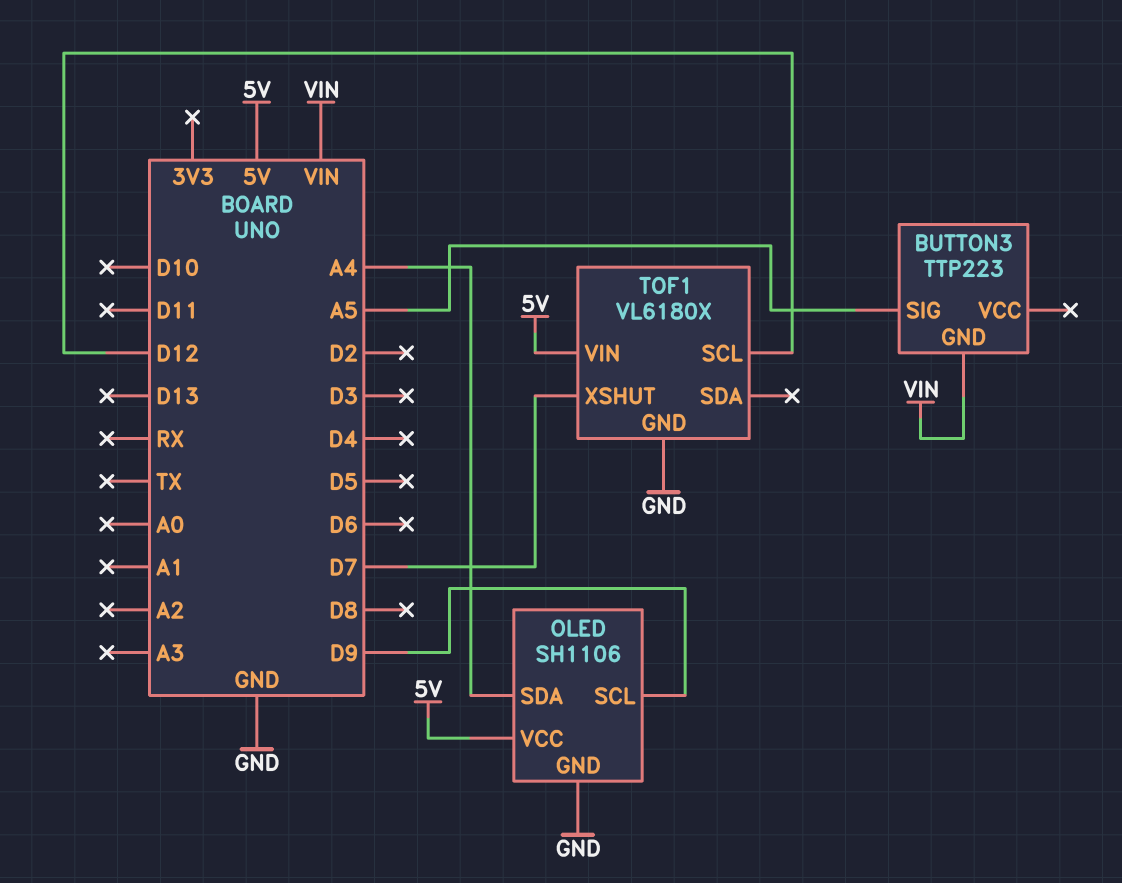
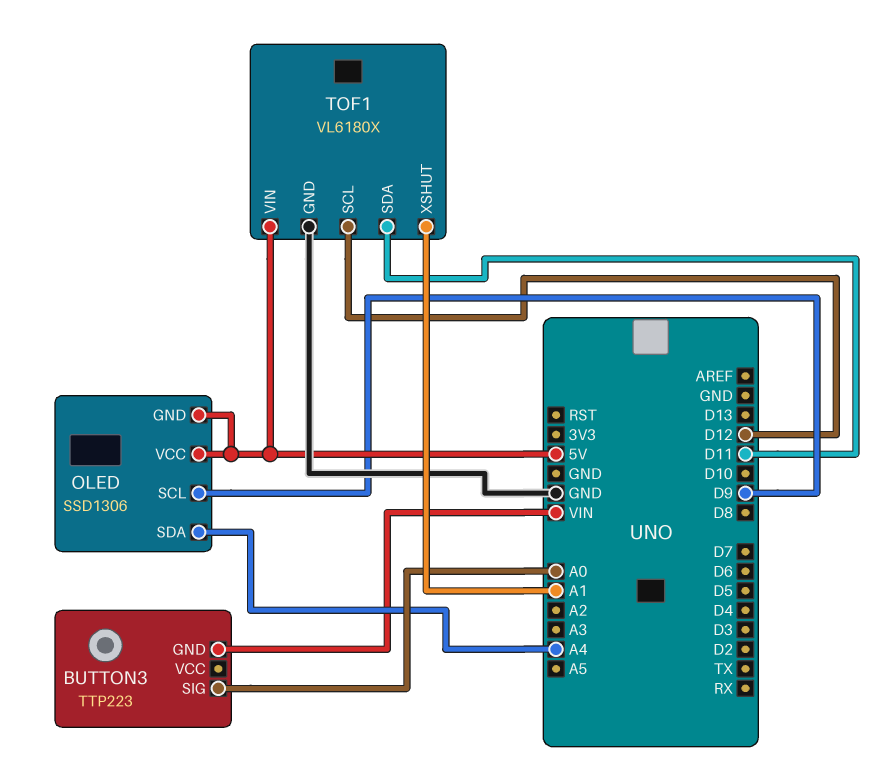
BUTTON3 pin SIG: A5 -> A0
OLED: SH1106 -> SSD1306
OLED pin GND: GND -> 5V
TOF1 pin SDA: none -> D11
TOF1 pin XSHUT: D7 -> A1

